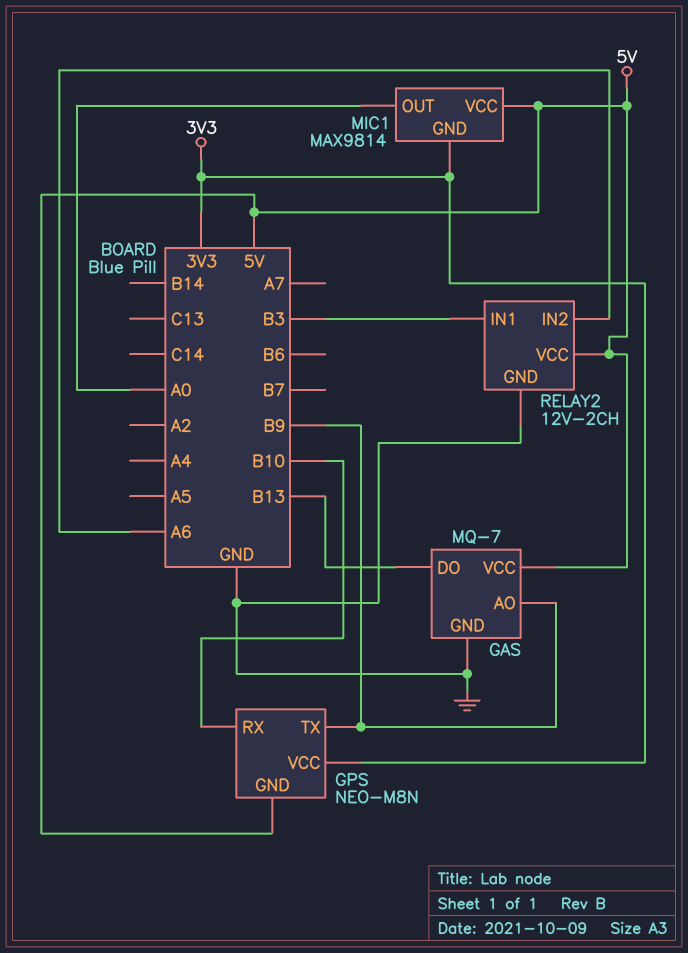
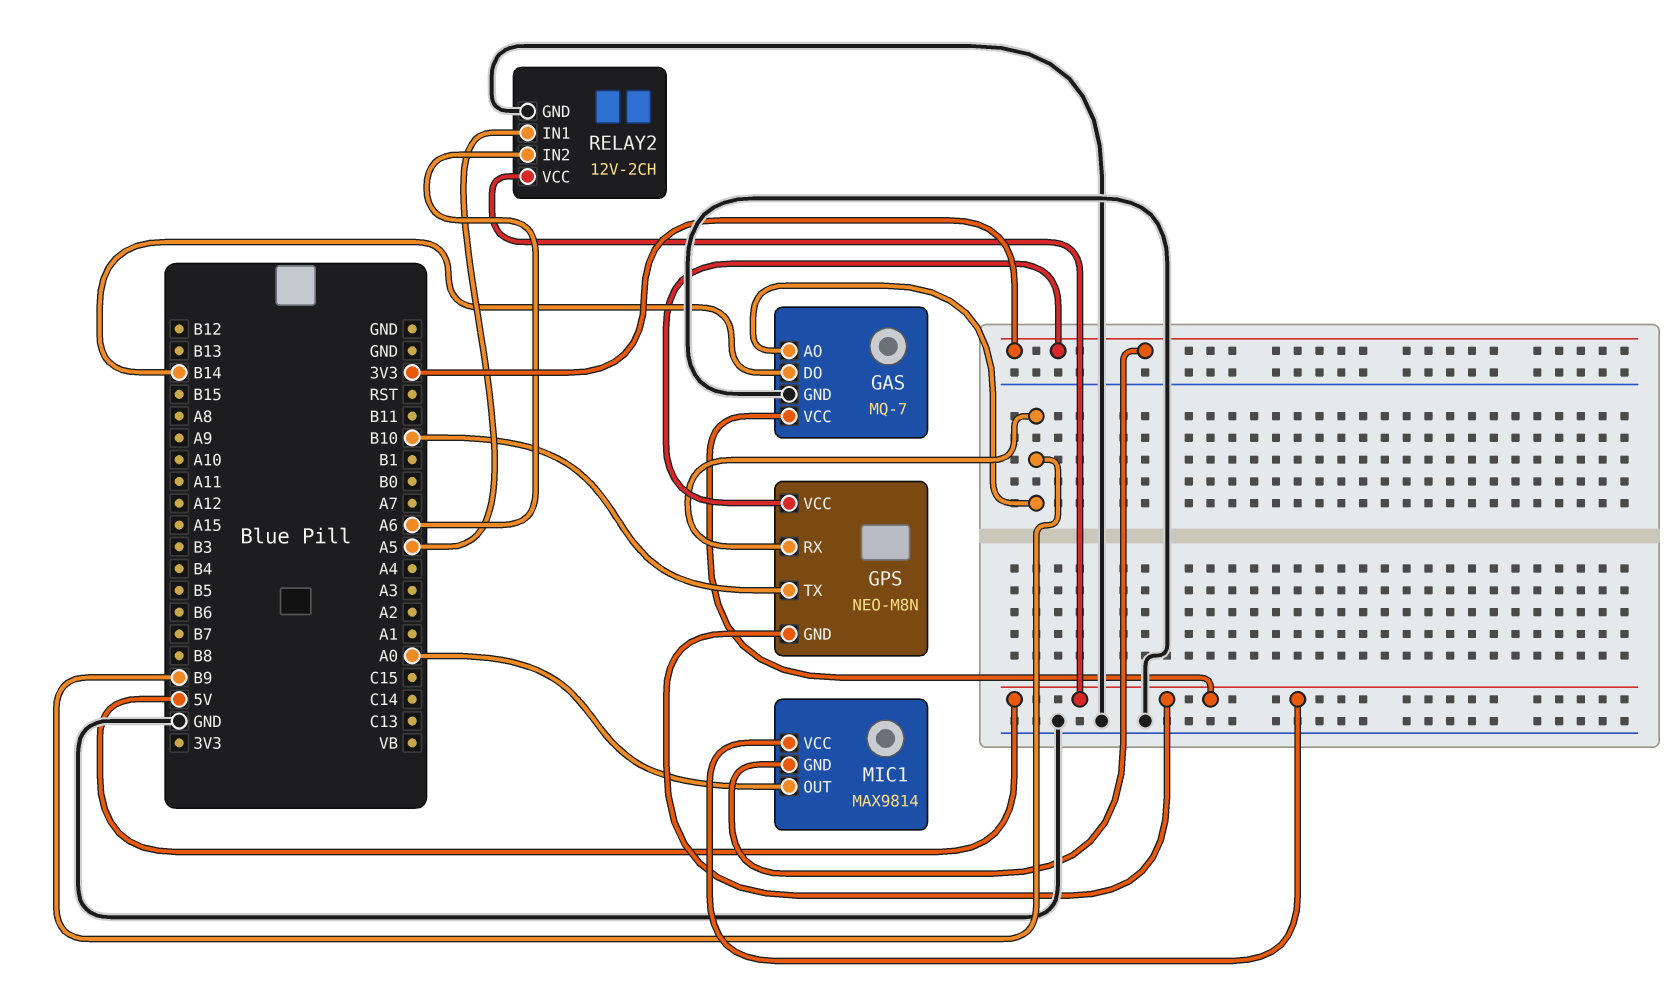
GAS pin DO: B13 -> B14
GPS pin RX: B10 -> B9
GPS pin TX: B9 -> B10
RELAY2 pin IN1: B3 -> A5

